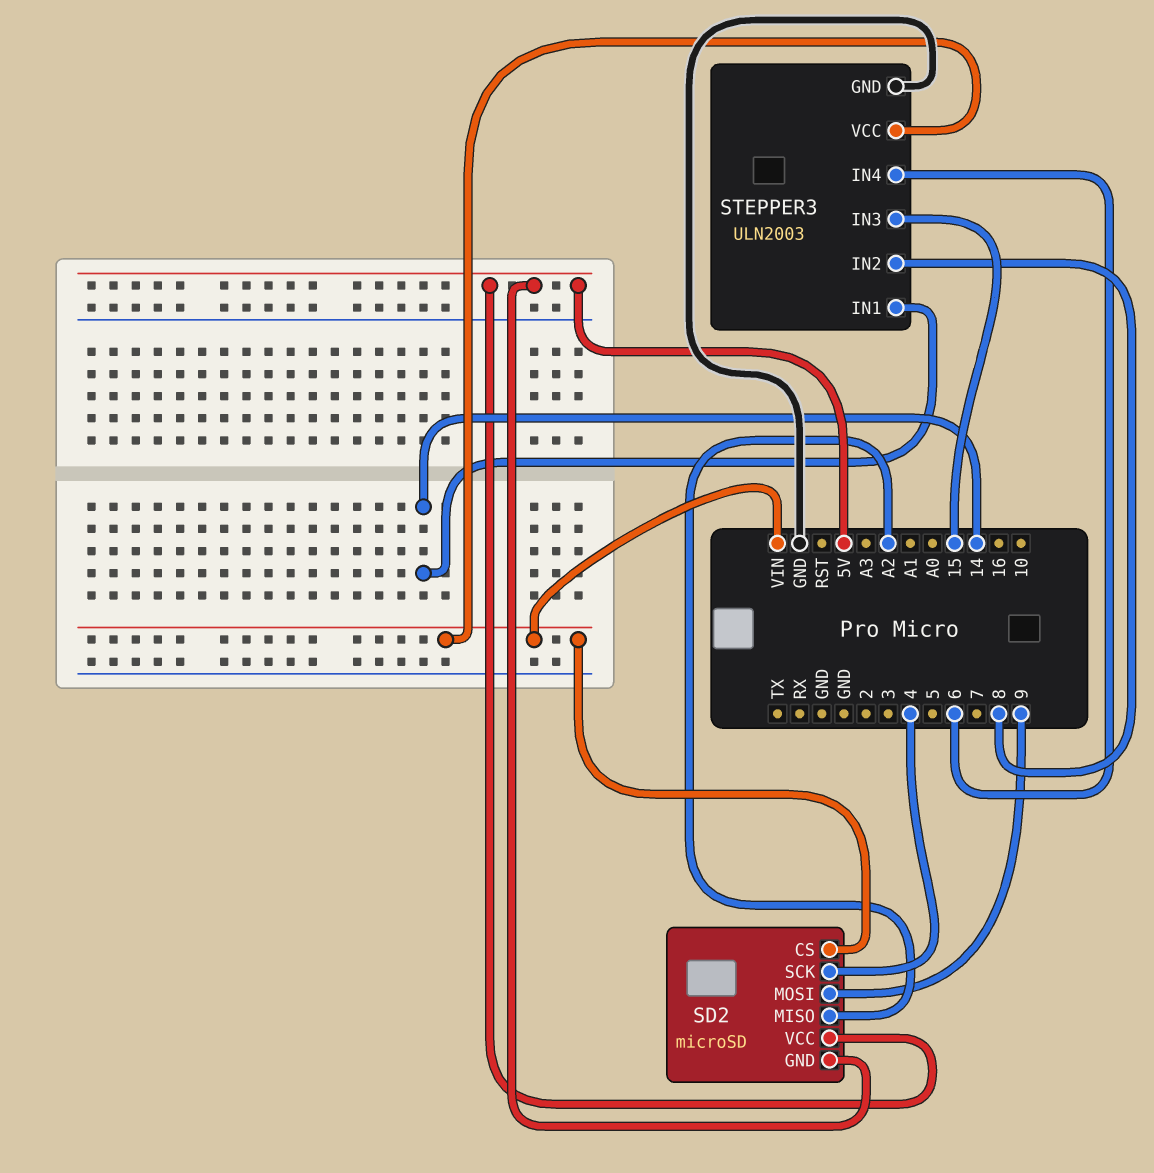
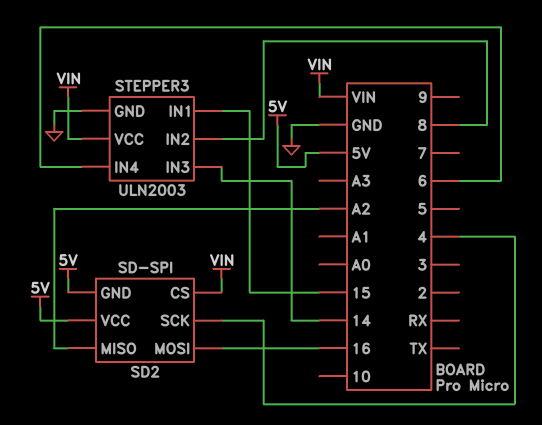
SD2: microSD -> SD-SPI
SD2 pin MOSI: 9 -> 16
STEPPER3 pin IN1: 14 -> 15
STEPPER3 pin IN3: 15 -> 14

